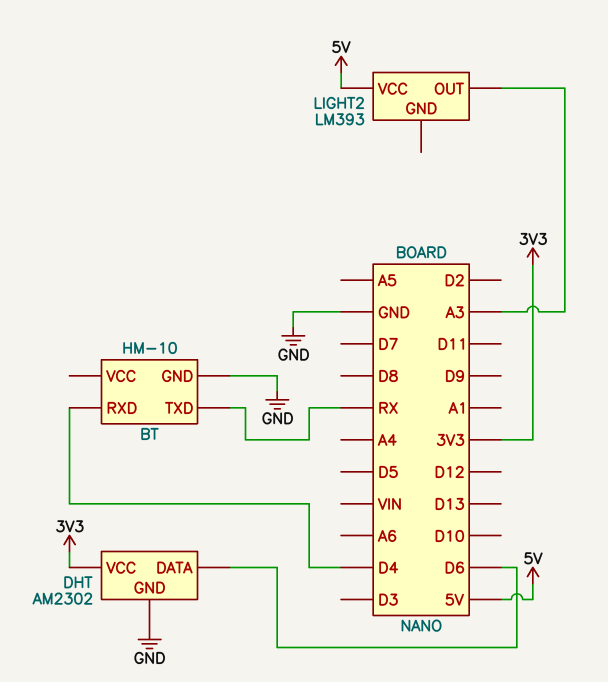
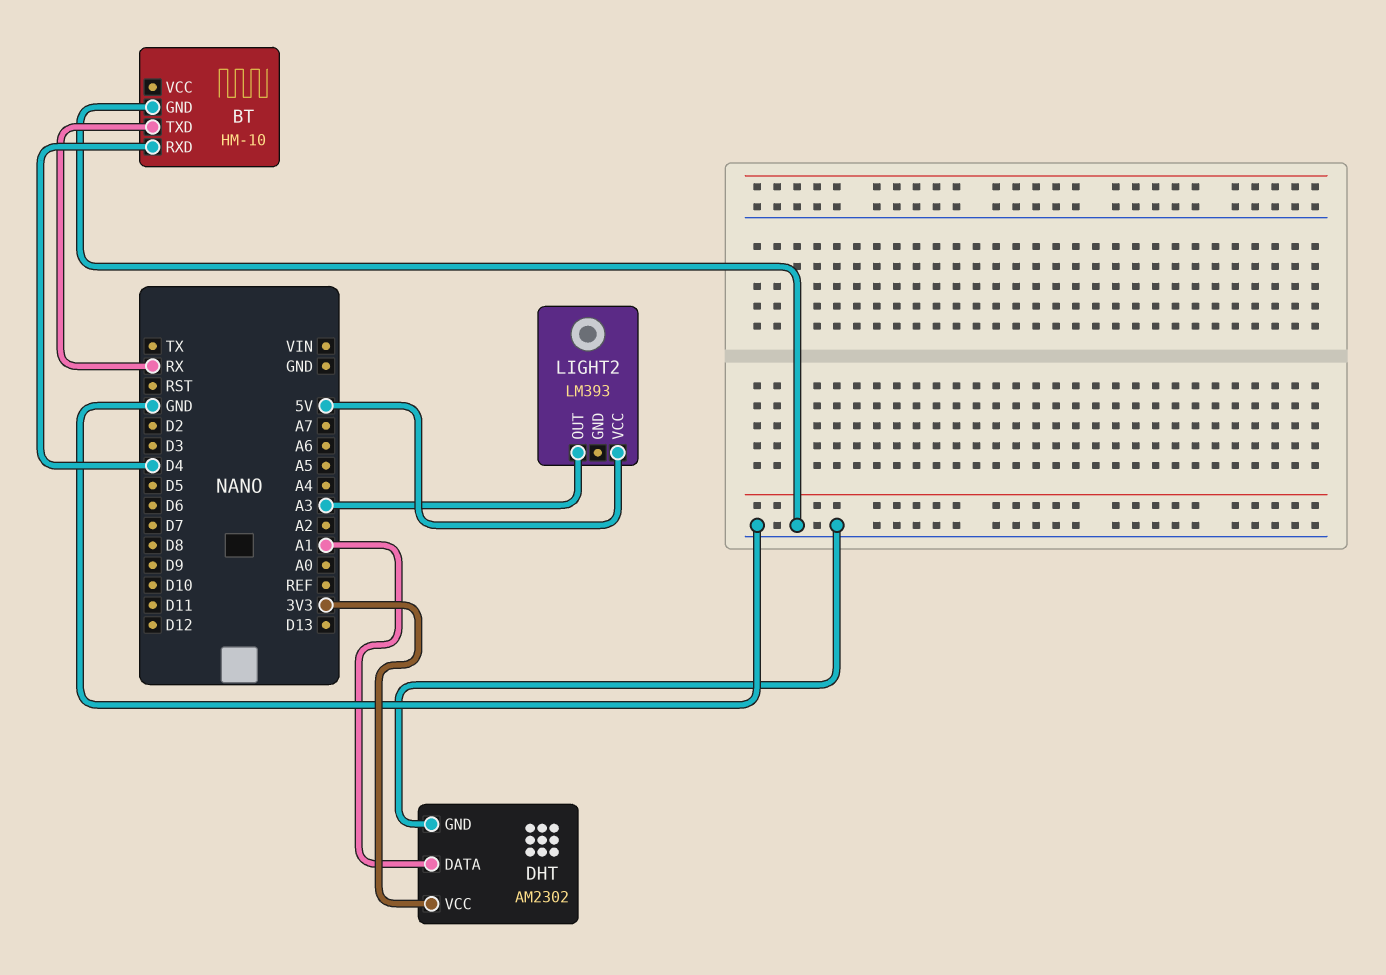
DHT pin DATA: D6 -> A1

